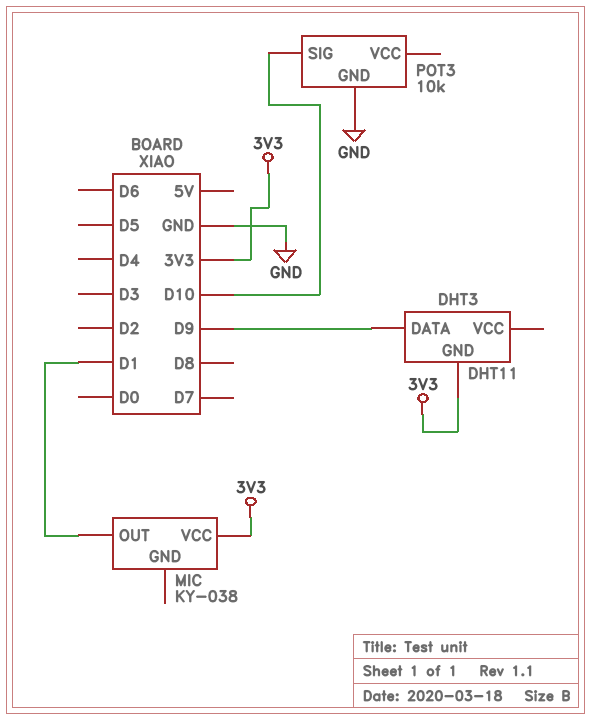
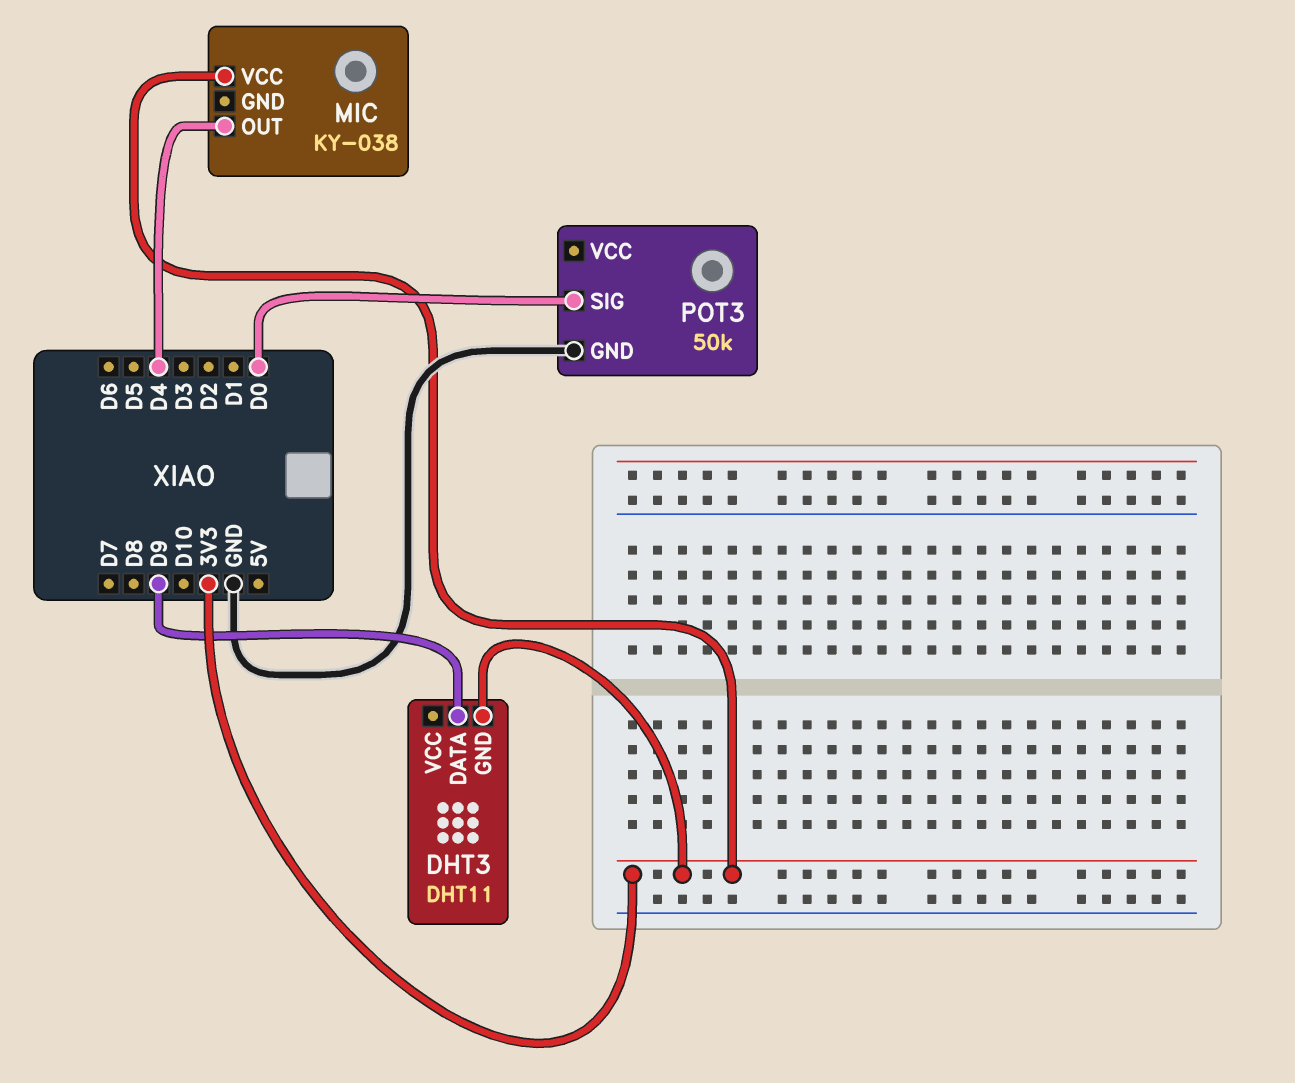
MIC pin OUT: D1 -> D4
POT3: 10k -> 50k
POT3 pin SIG: D10 -> D0

